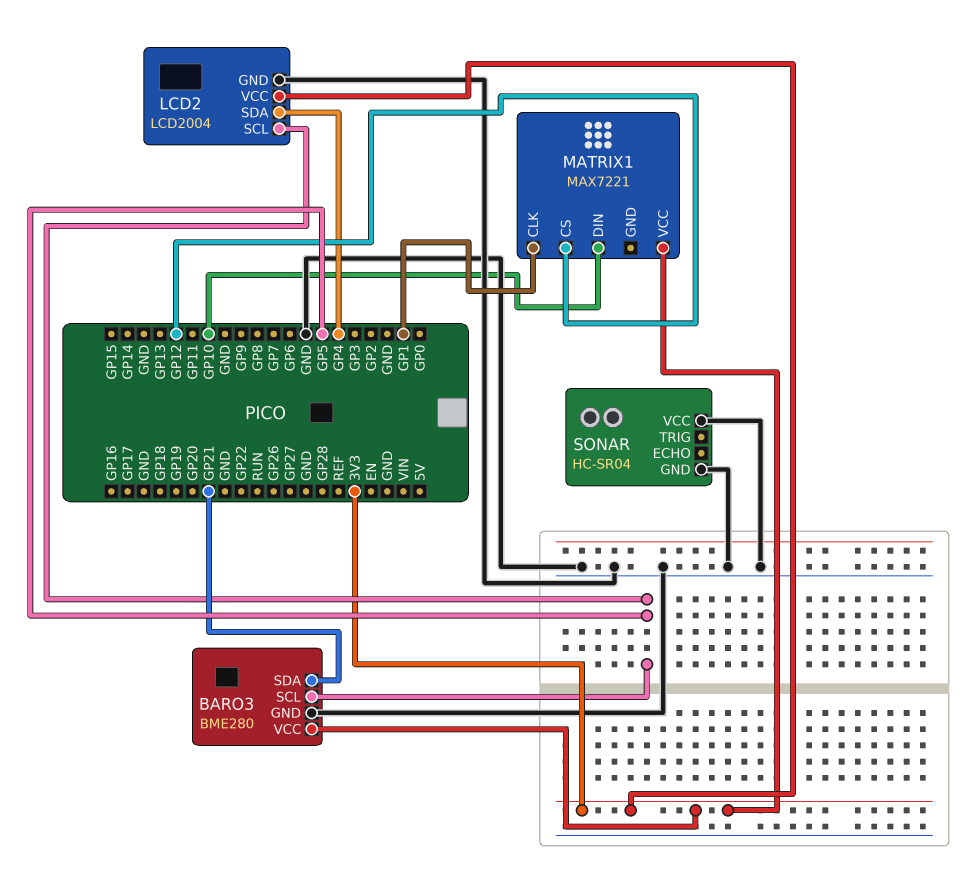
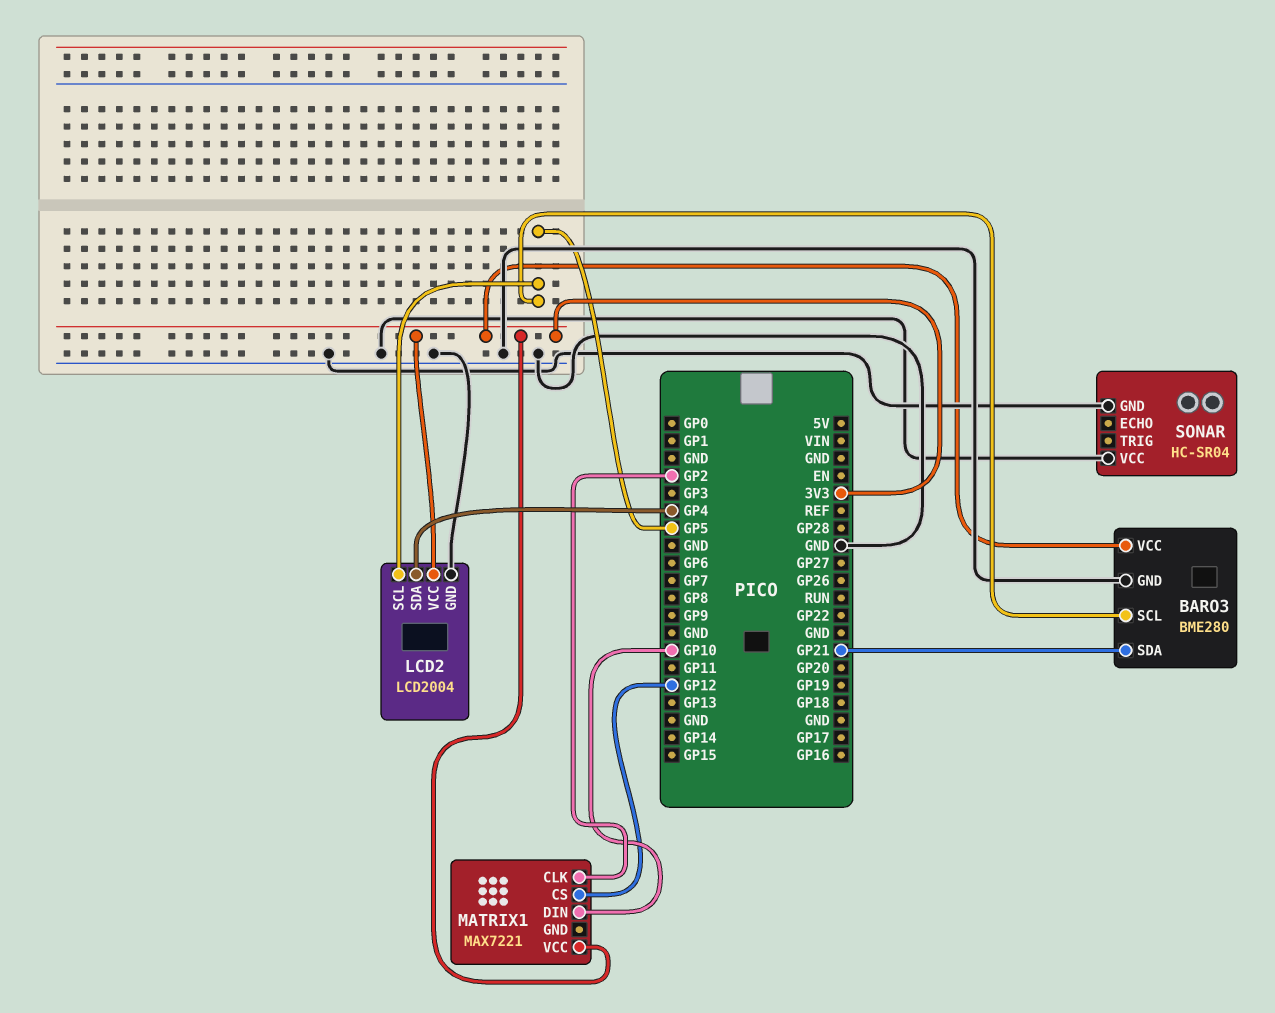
MATRIX1 pin CLK: GP1 -> GP2

